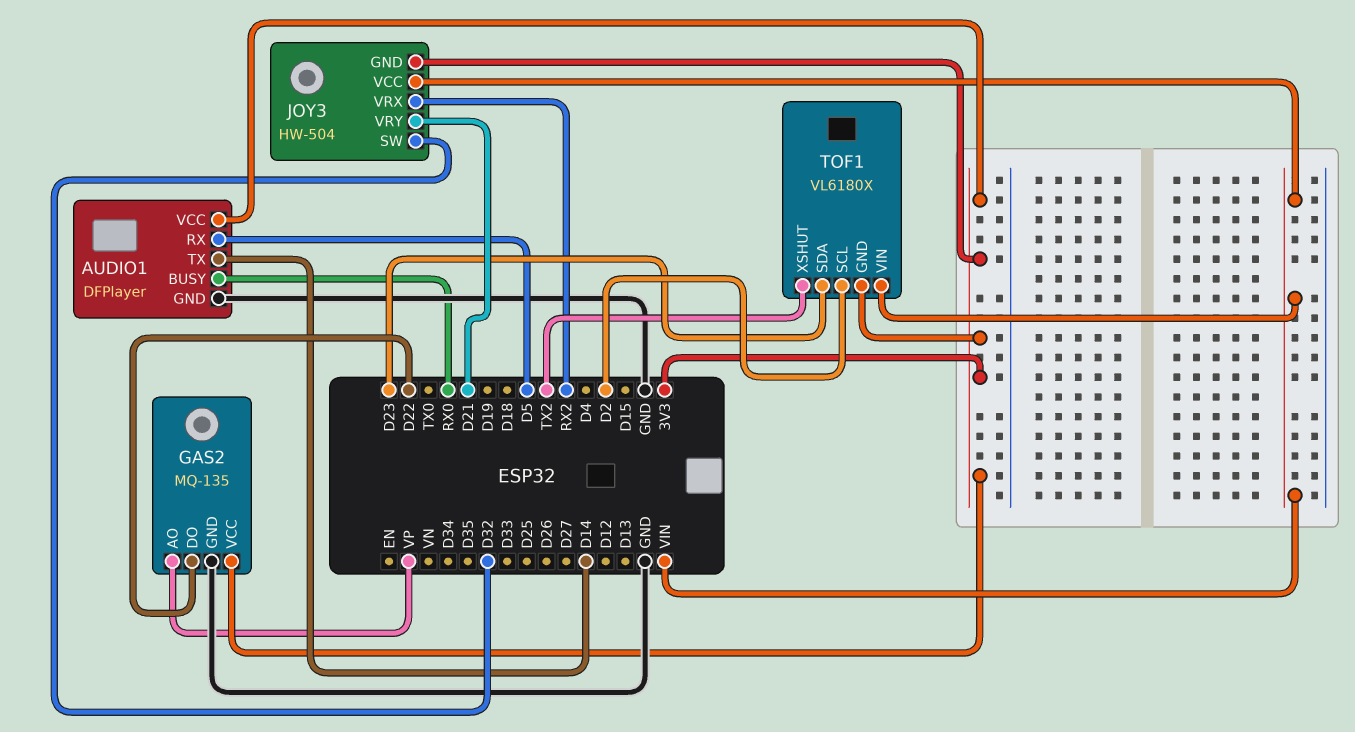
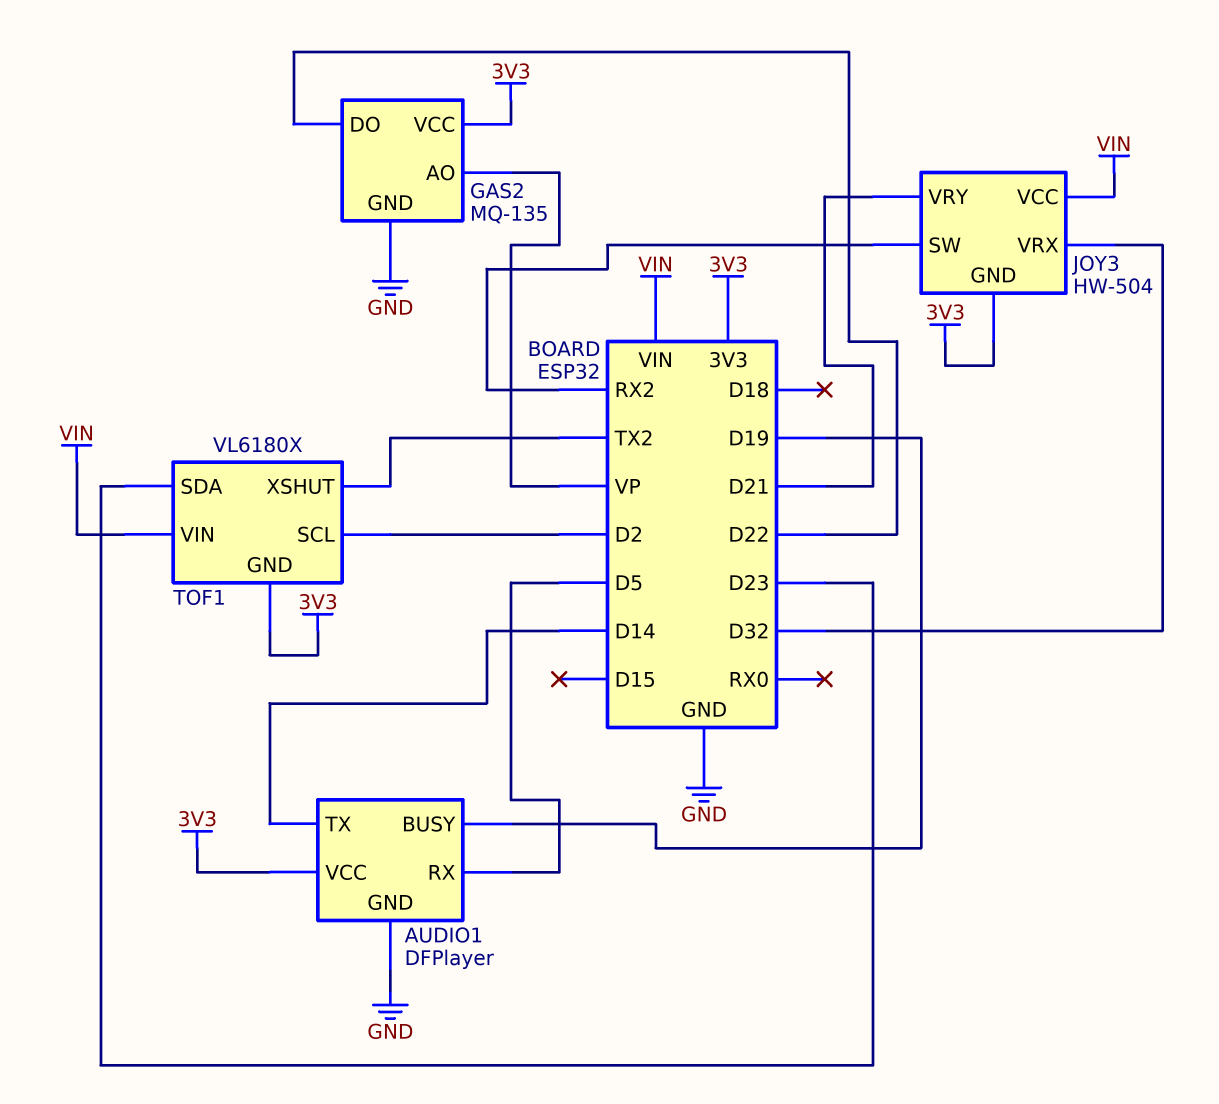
AUDIO1 pin BUSY: RX0 -> D19
JOY3 pin SW: D32 -> RX2
JOY3 pin VRX: RX2 -> D32

